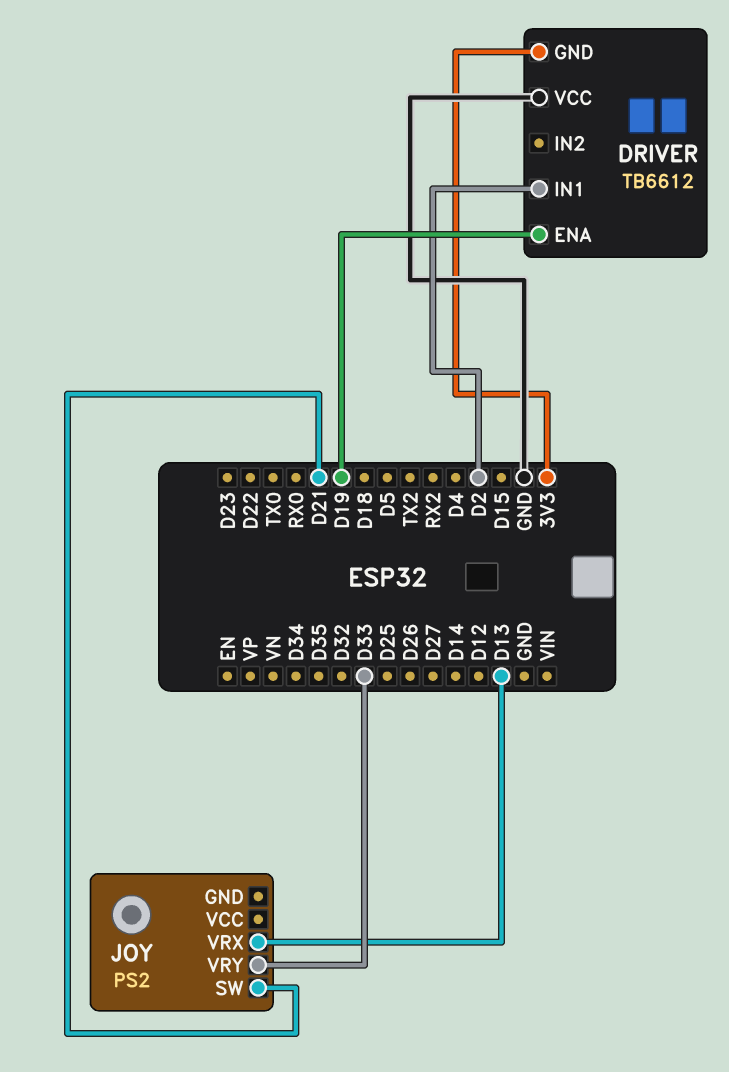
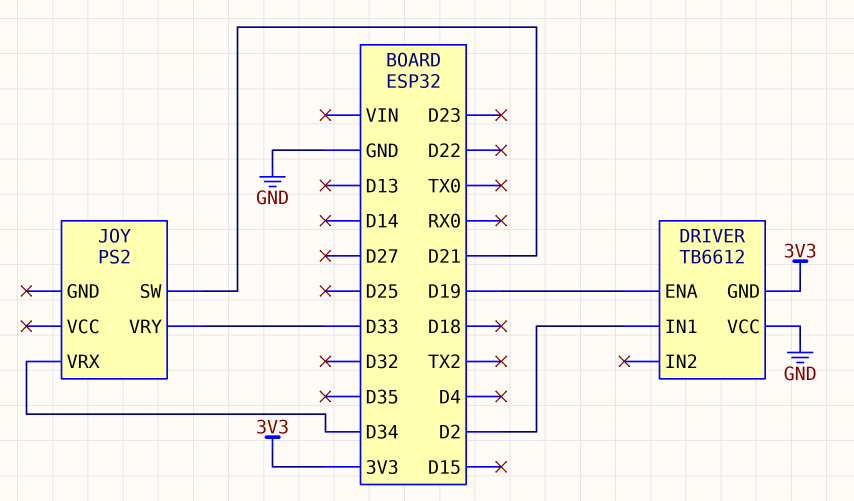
JOY pin VRX: D13 -> D34

